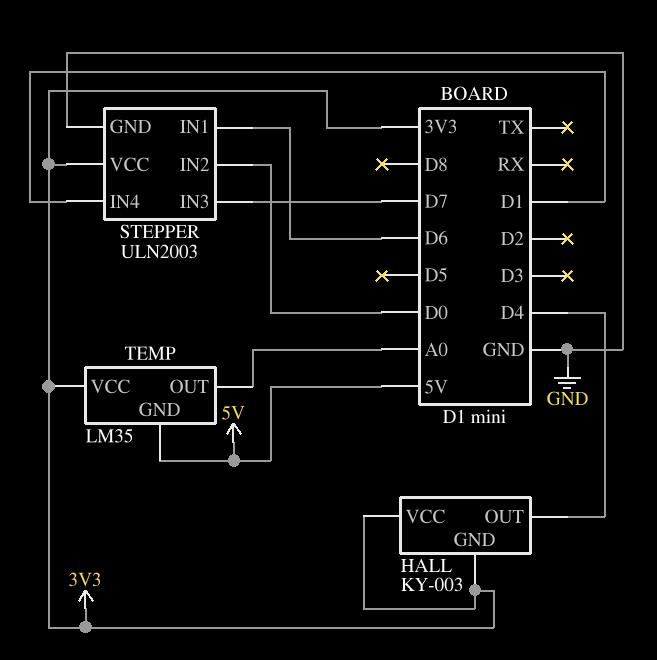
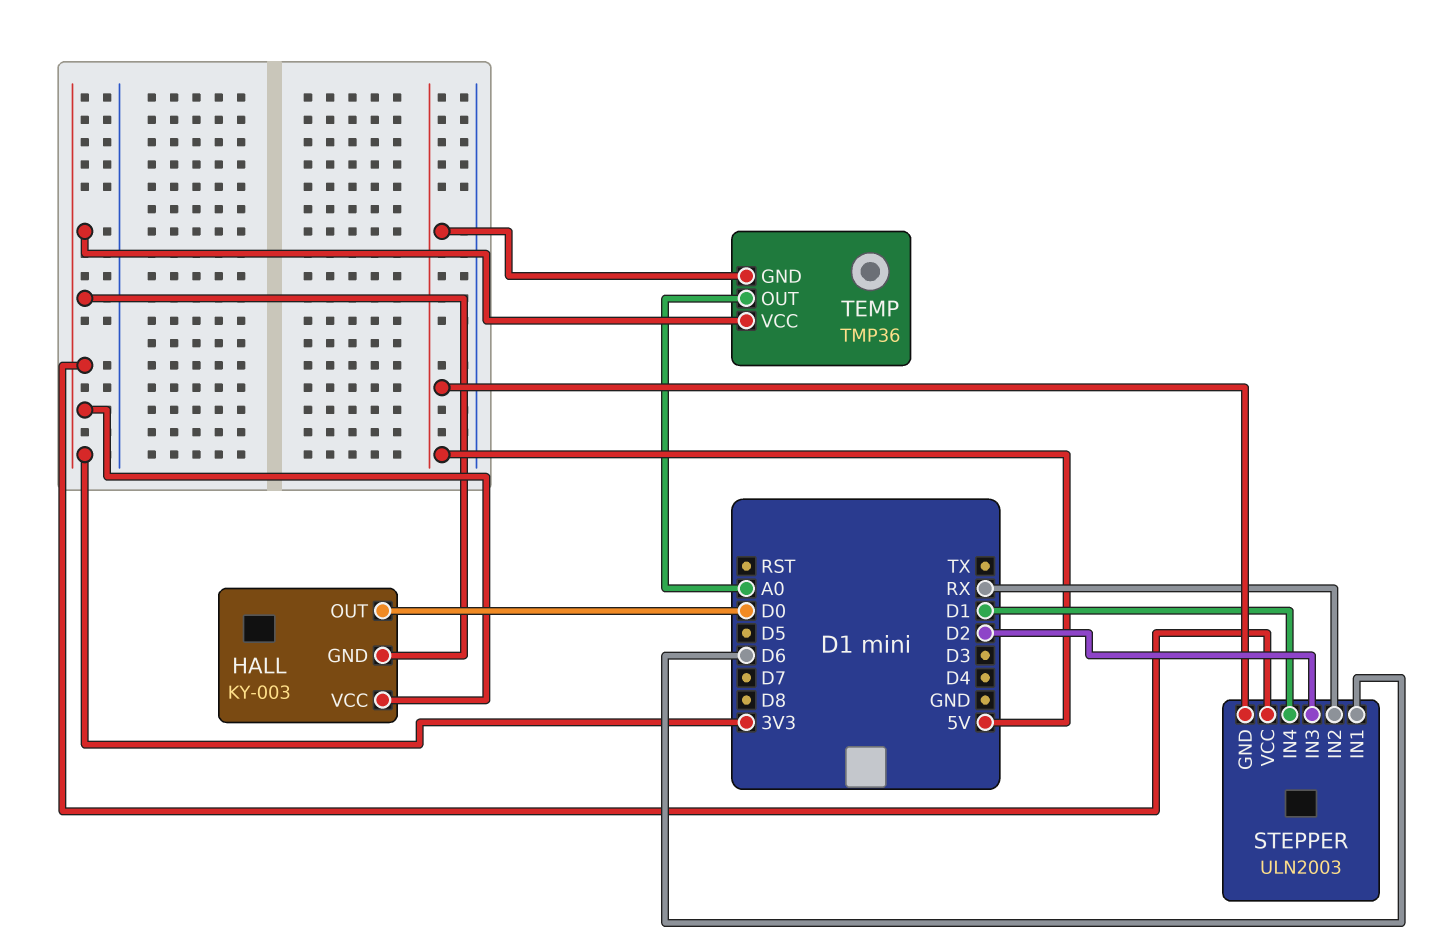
HALL pin OUT: D4 -> D0
STEPPER pin GND: GND -> 5V
STEPPER pin IN2: D0 -> RX
STEPPER pin IN3: D7 -> D2
TEMP: LM35 -> TMP36

